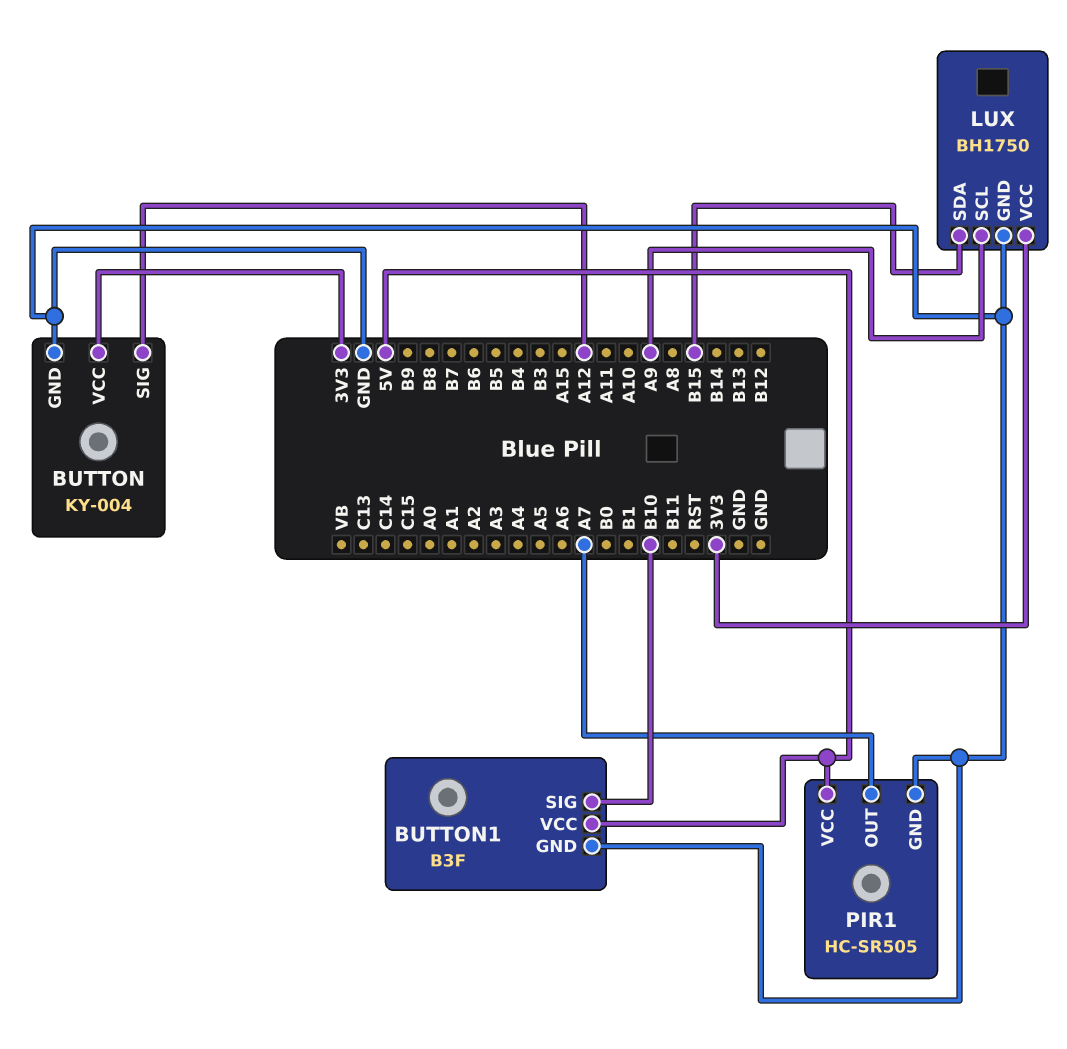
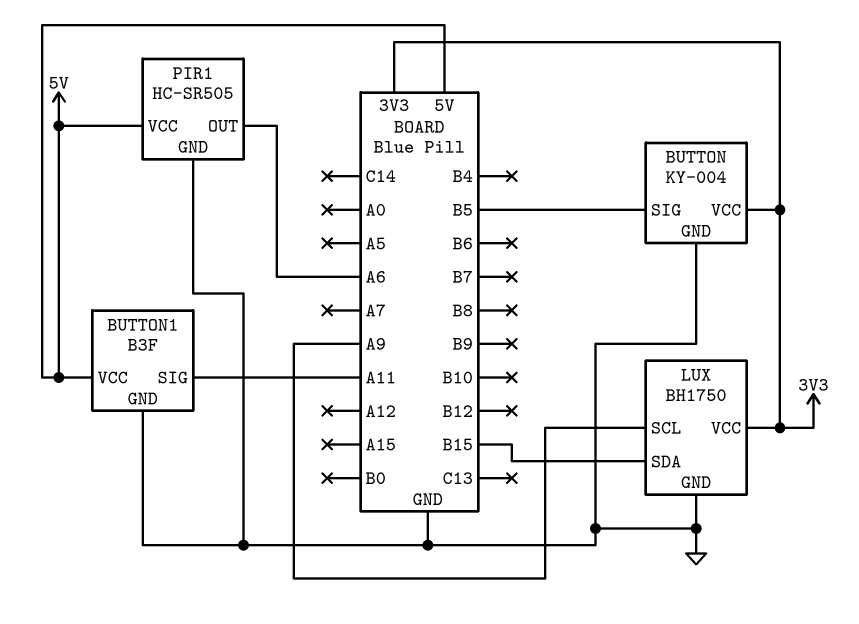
BUTTON pin SIG: A12 -> B5
BUTTON1 pin SIG: B10 -> A11
PIR1 pin OUT: A7 -> A6

